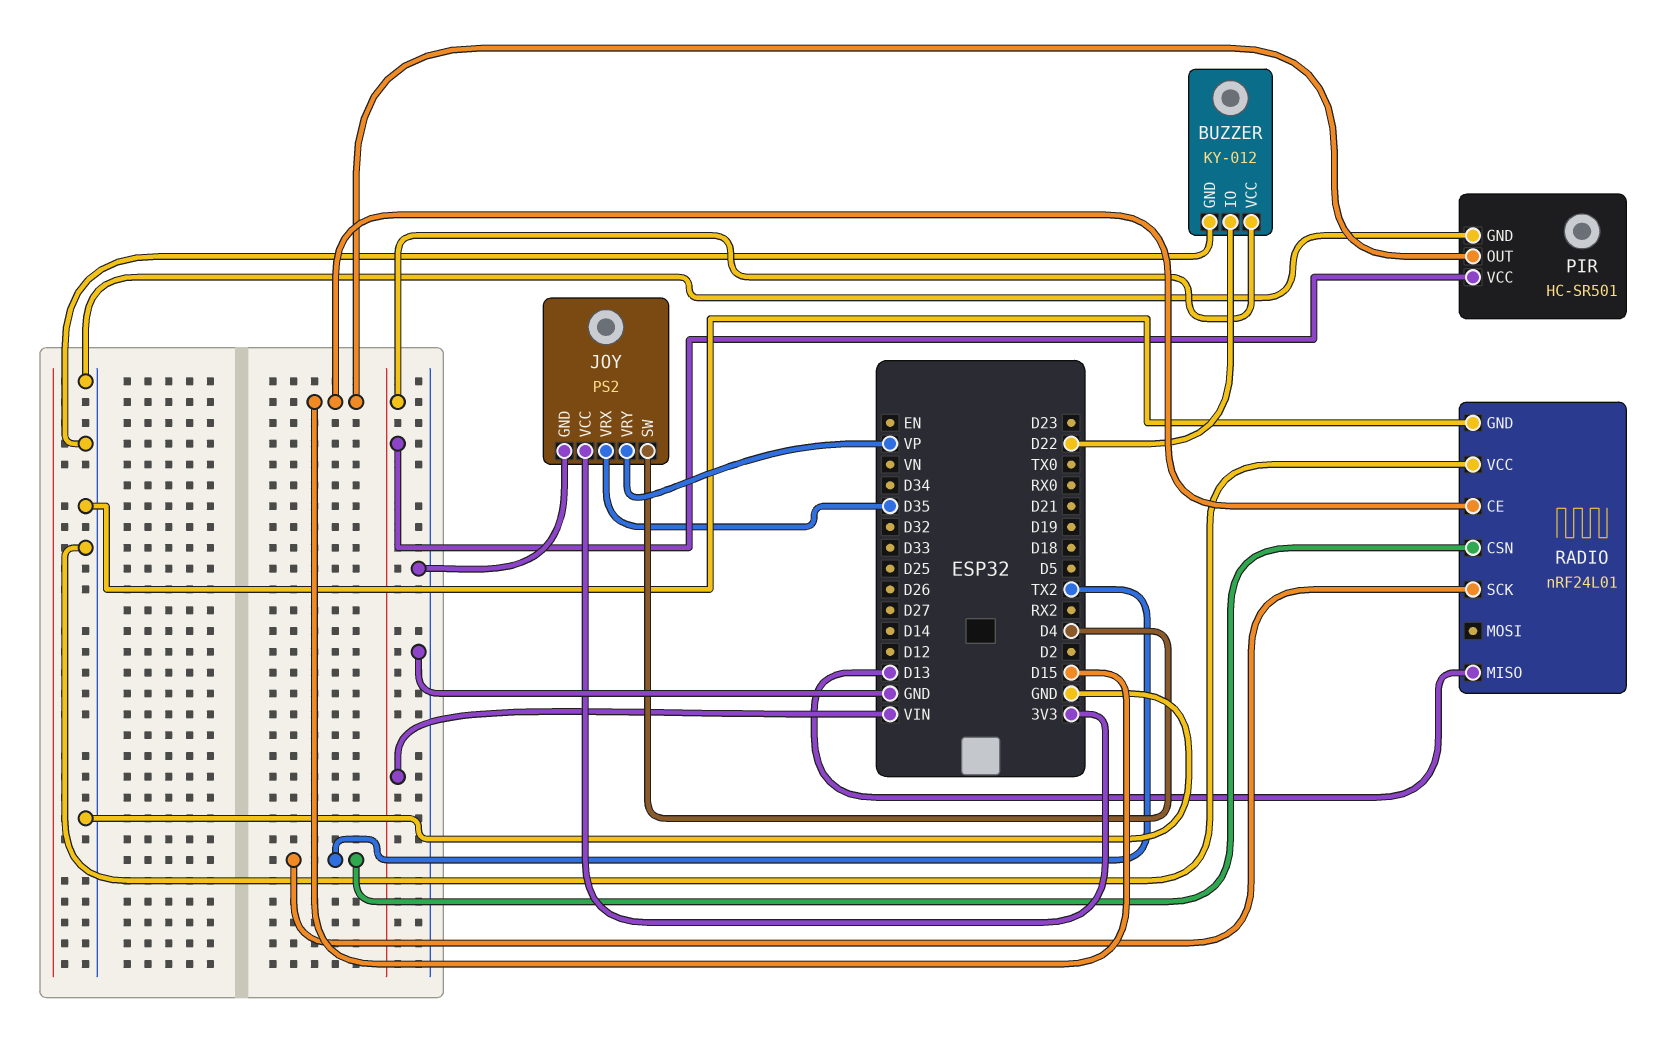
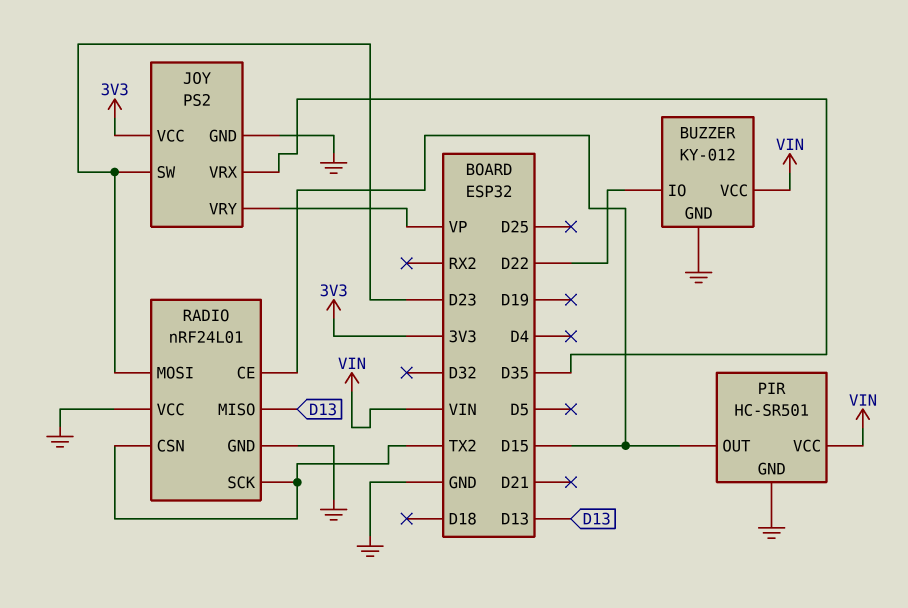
JOY pin SW: D4 -> D23
RADIO pin MOSI: none -> D23

